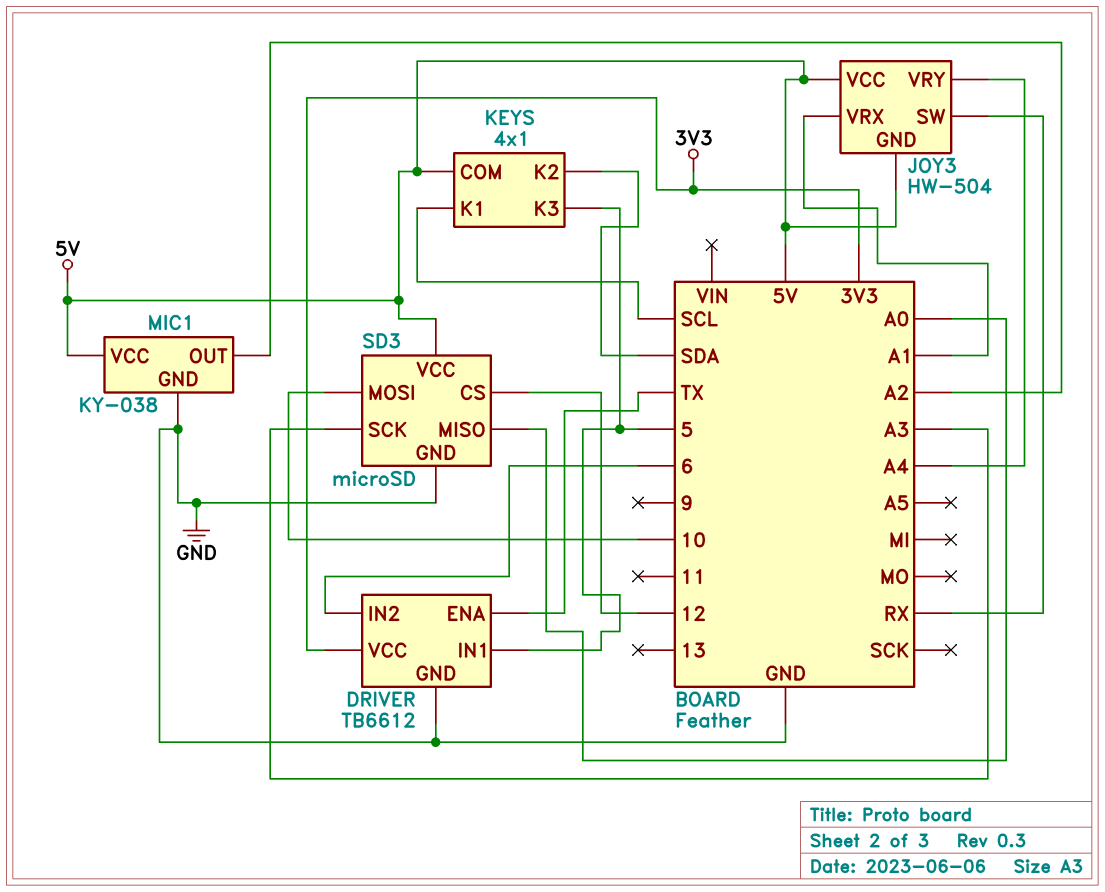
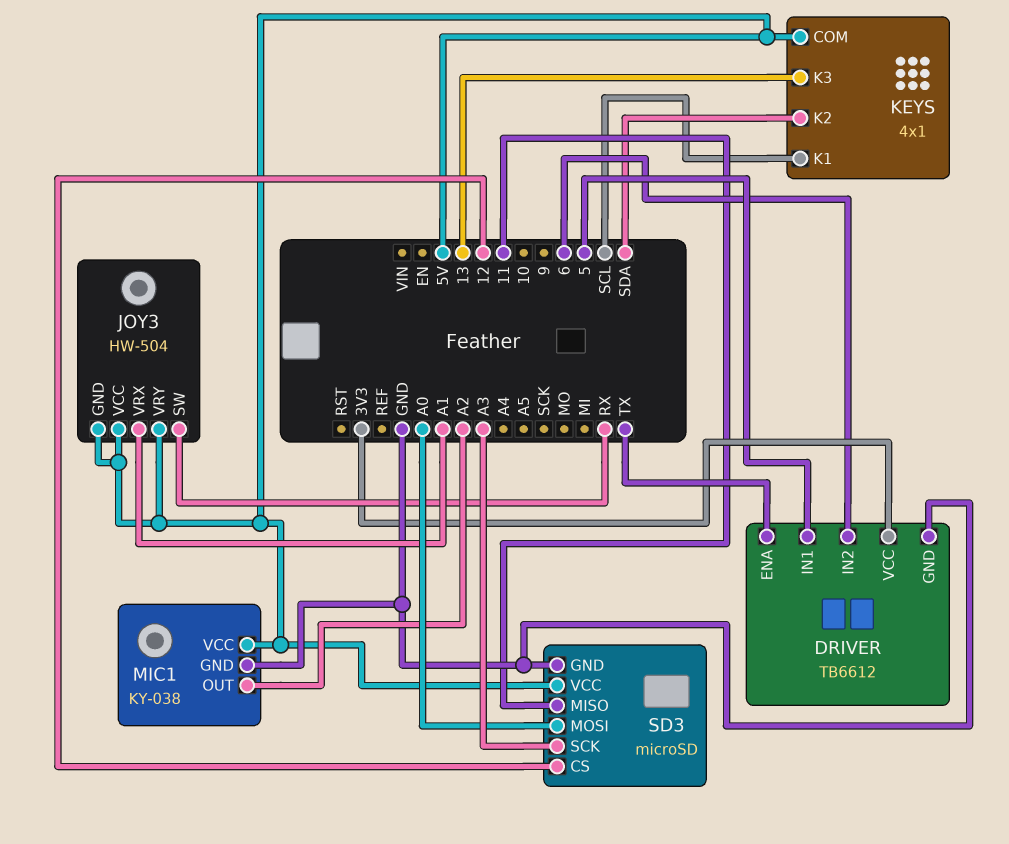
JOY3 pin VRY: A4 -> 5V
KEYS pin K3: 5 -> 13
SD3 pin MISO: A0 -> 11
SD3 pin MOSI: 10 -> A0

